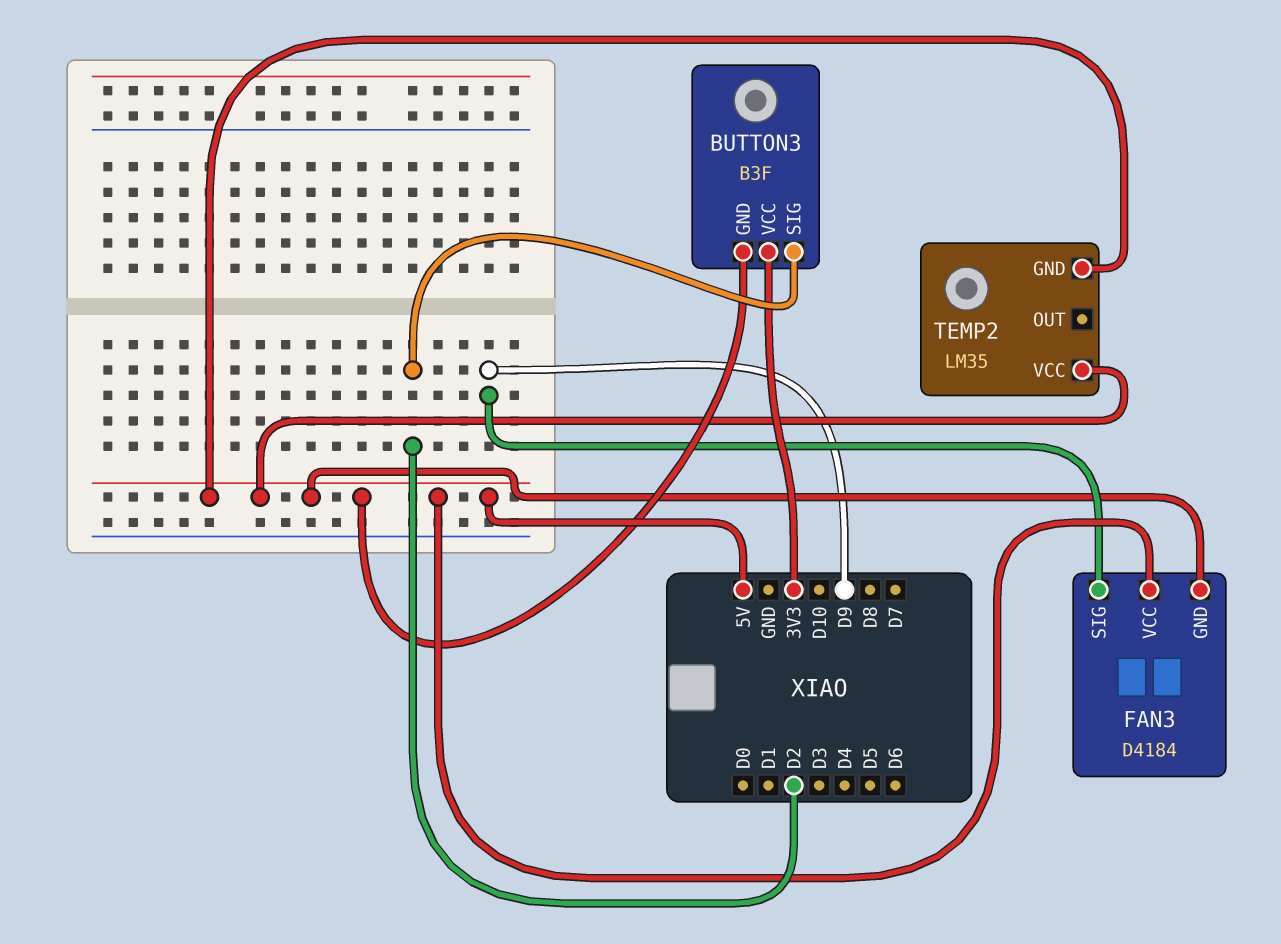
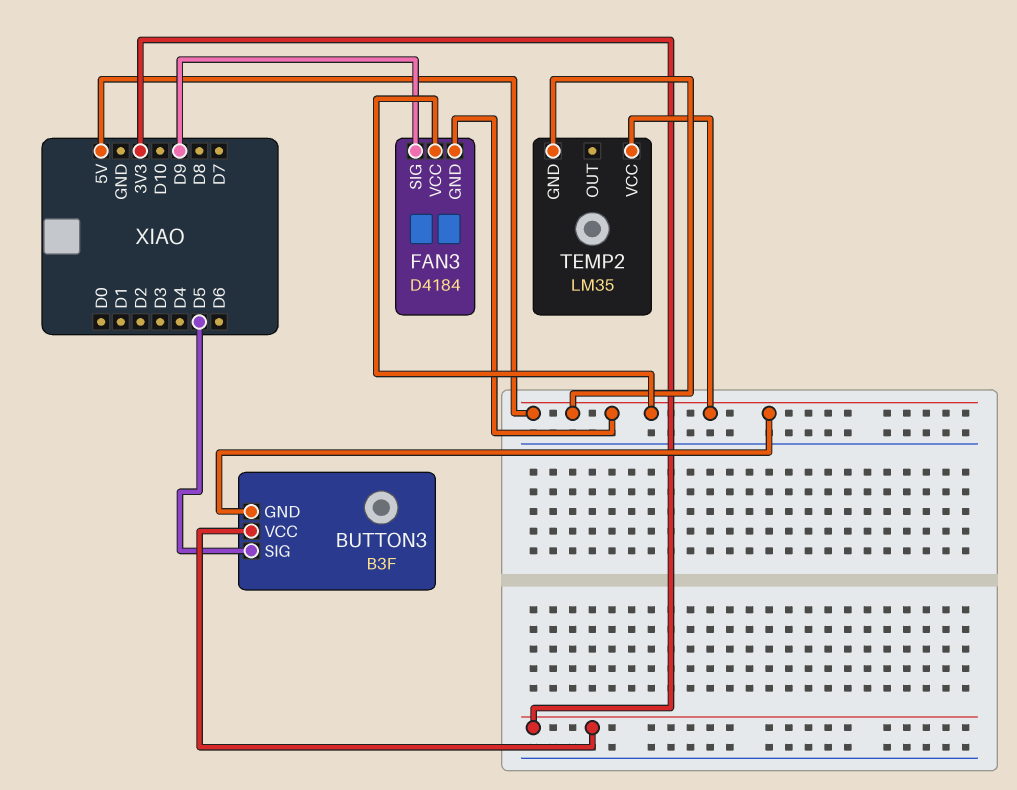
BUTTON3 pin SIG: D2 -> D5

